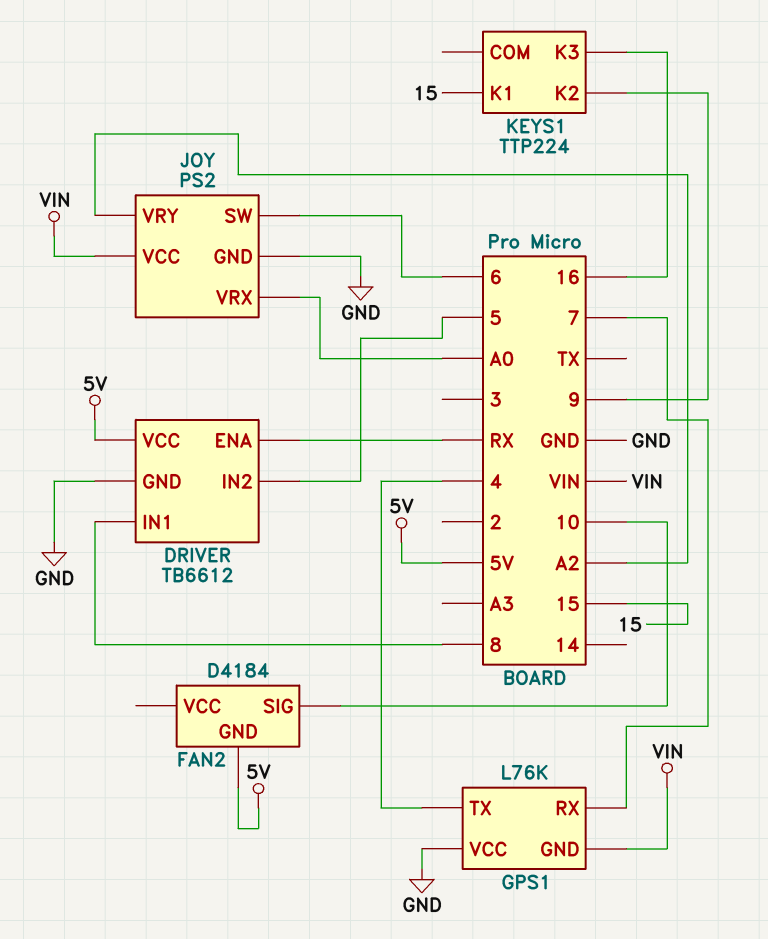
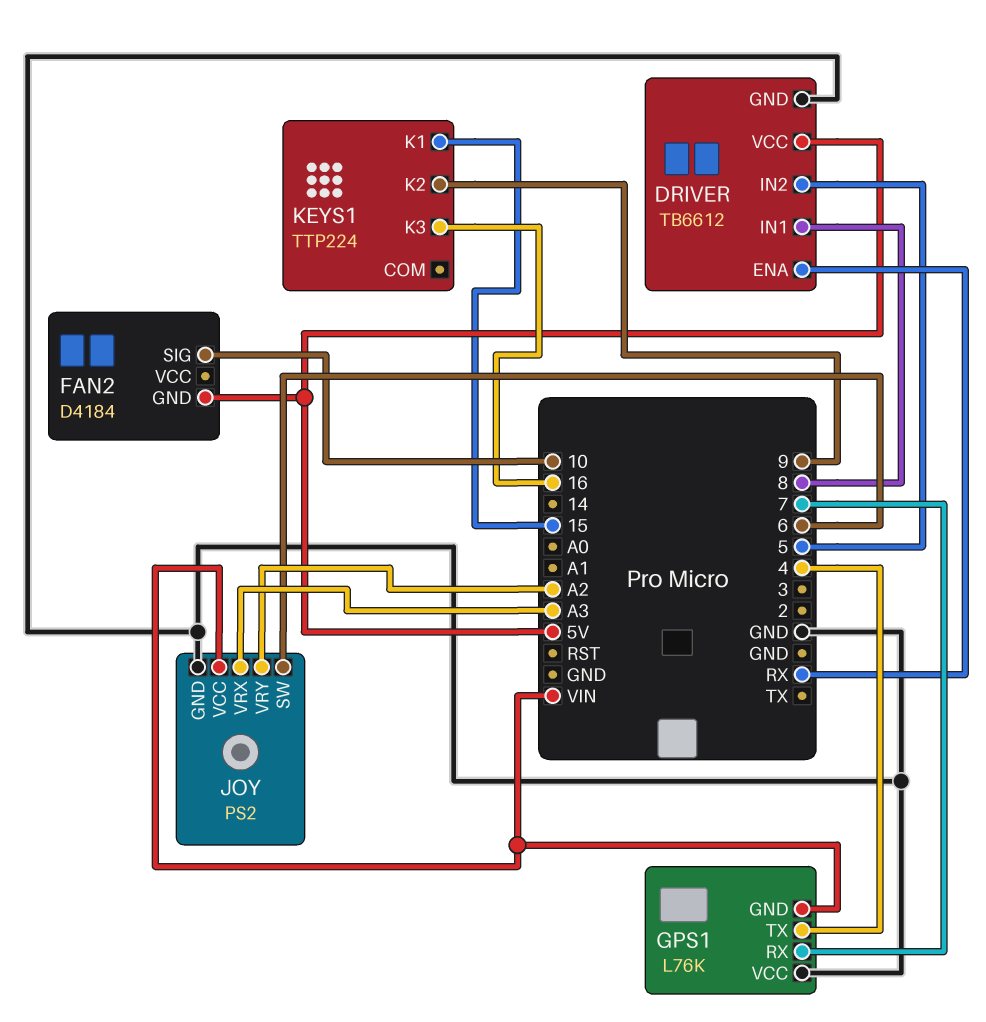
JOY pin VRX: A0 -> A3

